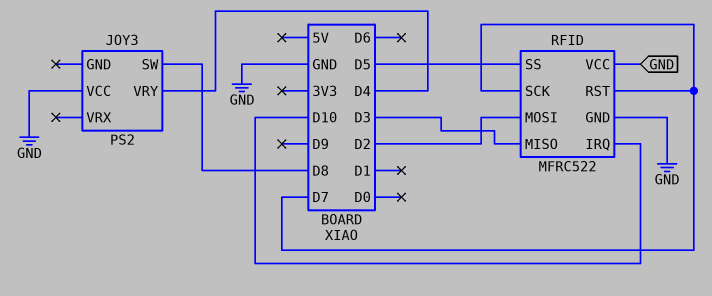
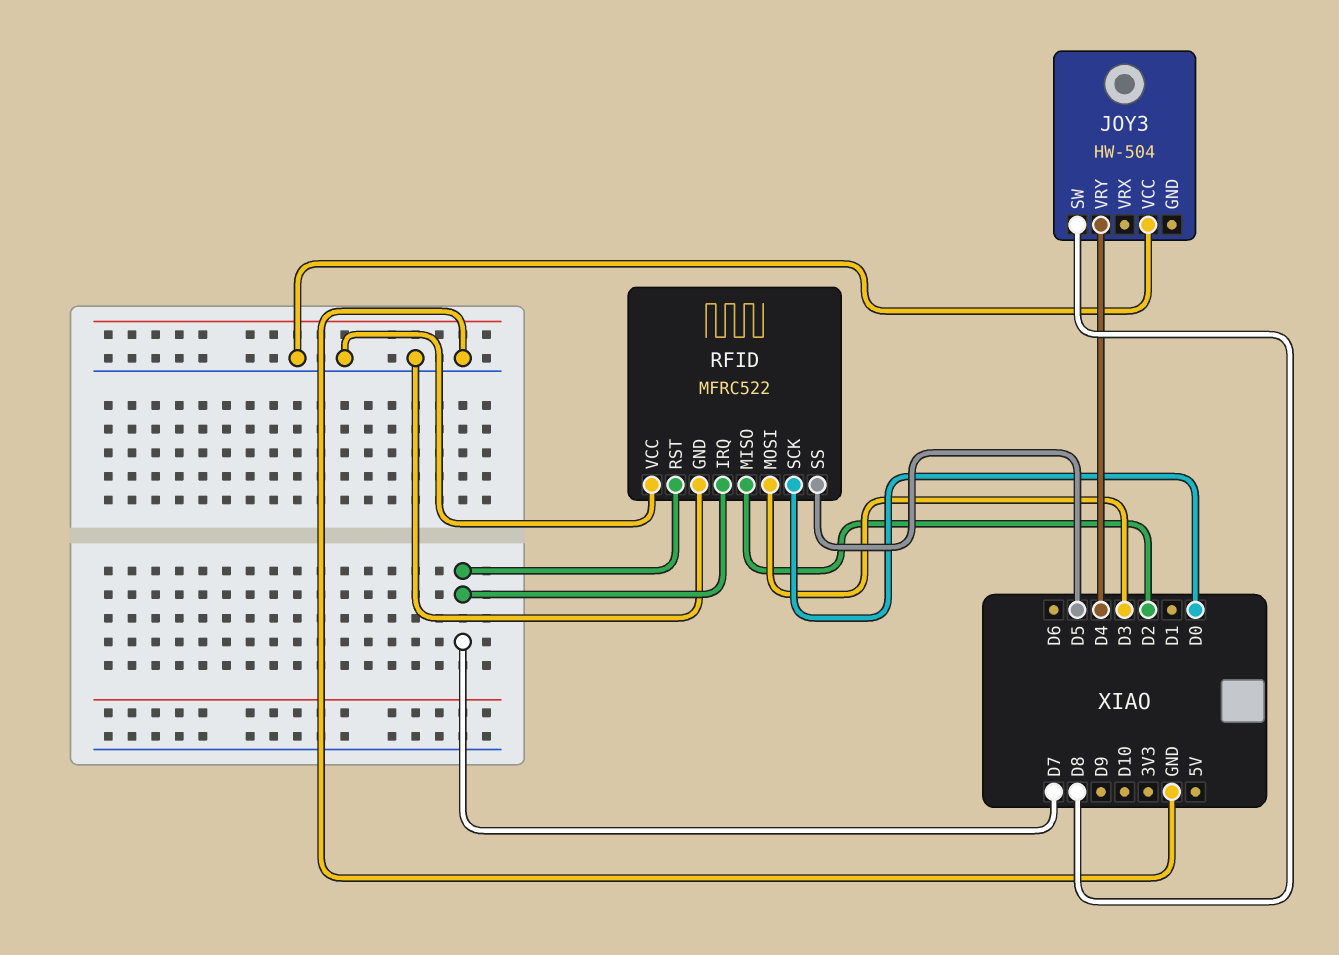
JOY3: PS2 -> HW-504
RFID pin IRQ: D10 -> D7
RFID pin MISO: D3 -> D2
RFID pin MOSI: D2 -> D3
RFID pin SCK: D7 -> D0

